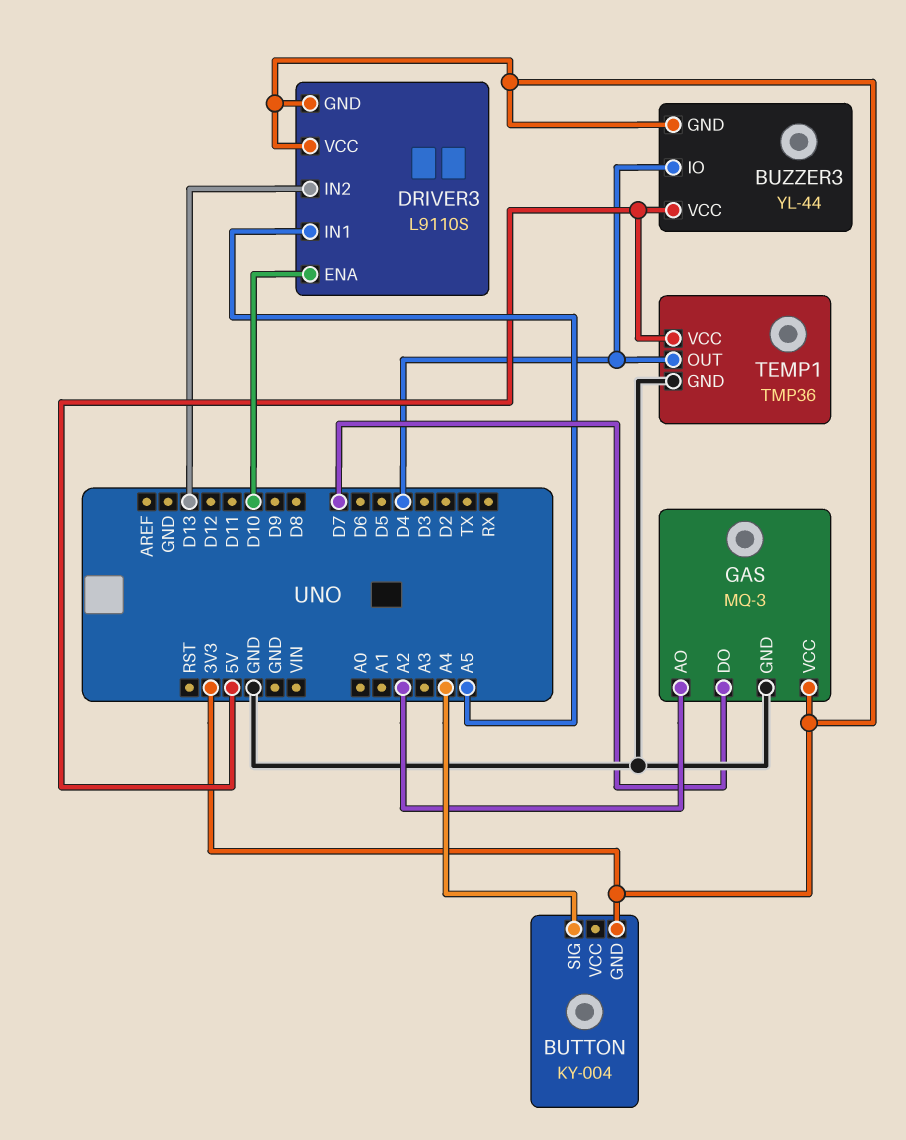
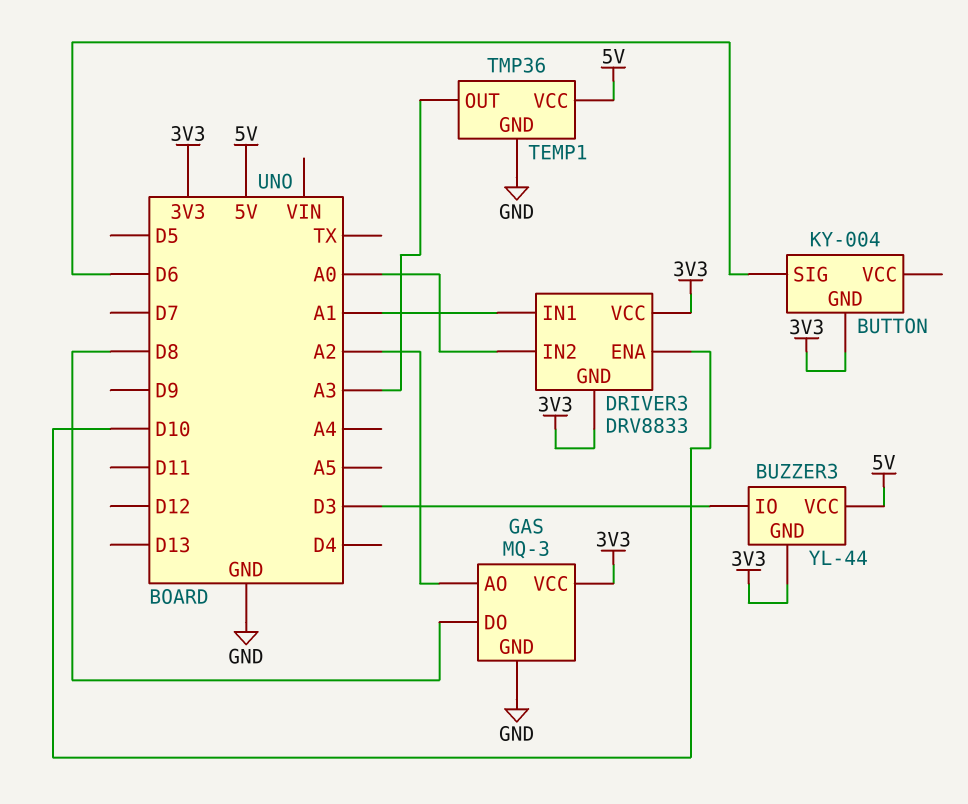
BUTTON pin SIG: A4 -> D6
BUZZER3 pin IO: D4 -> D3
DRIVER3: L9110S -> DRV8833
DRIVER3 pin IN1: A5 -> A1
DRIVER3 pin IN2: D13 -> A0
GAS pin DO: D7 -> D8
TEMP1 pin OUT: D4 -> A3

